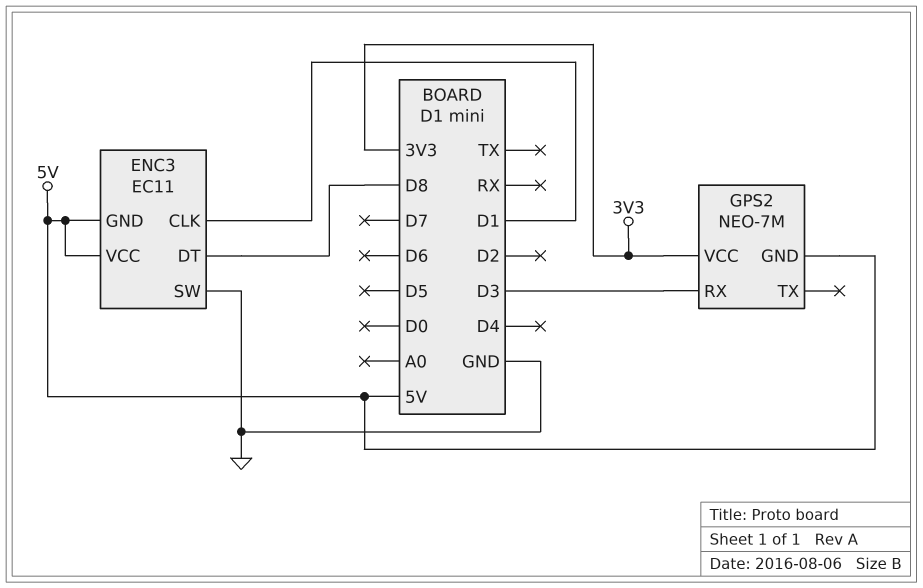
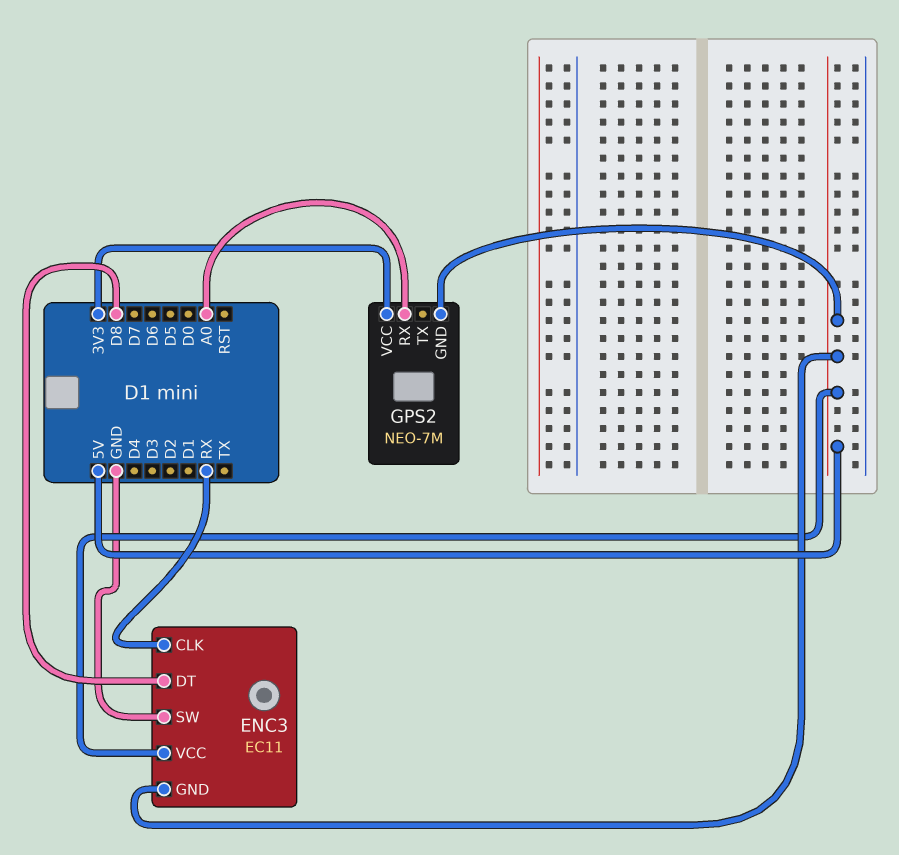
ENC3 pin CLK: D1 -> RX
GPS2 pin RX: D3 -> A0

